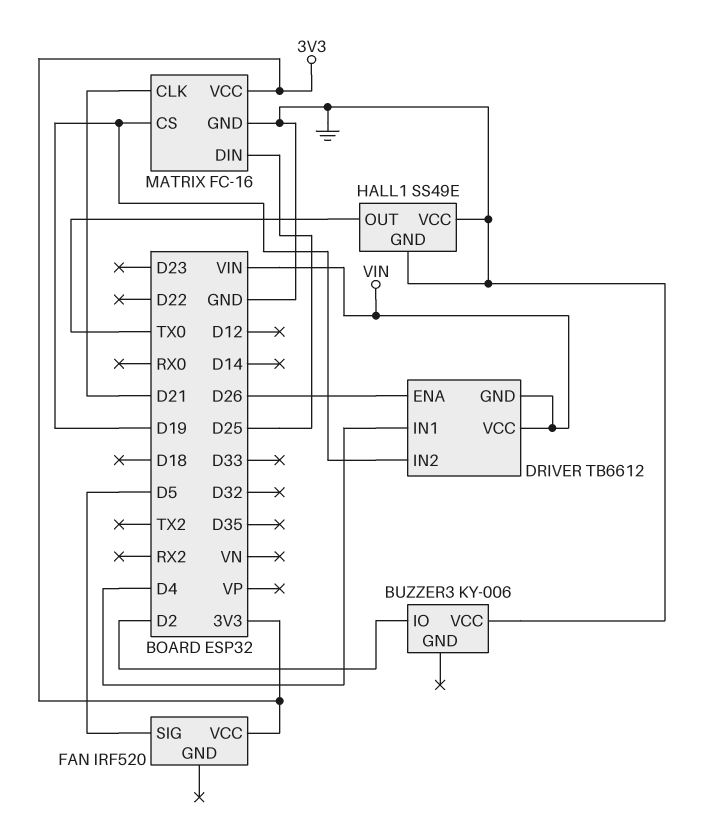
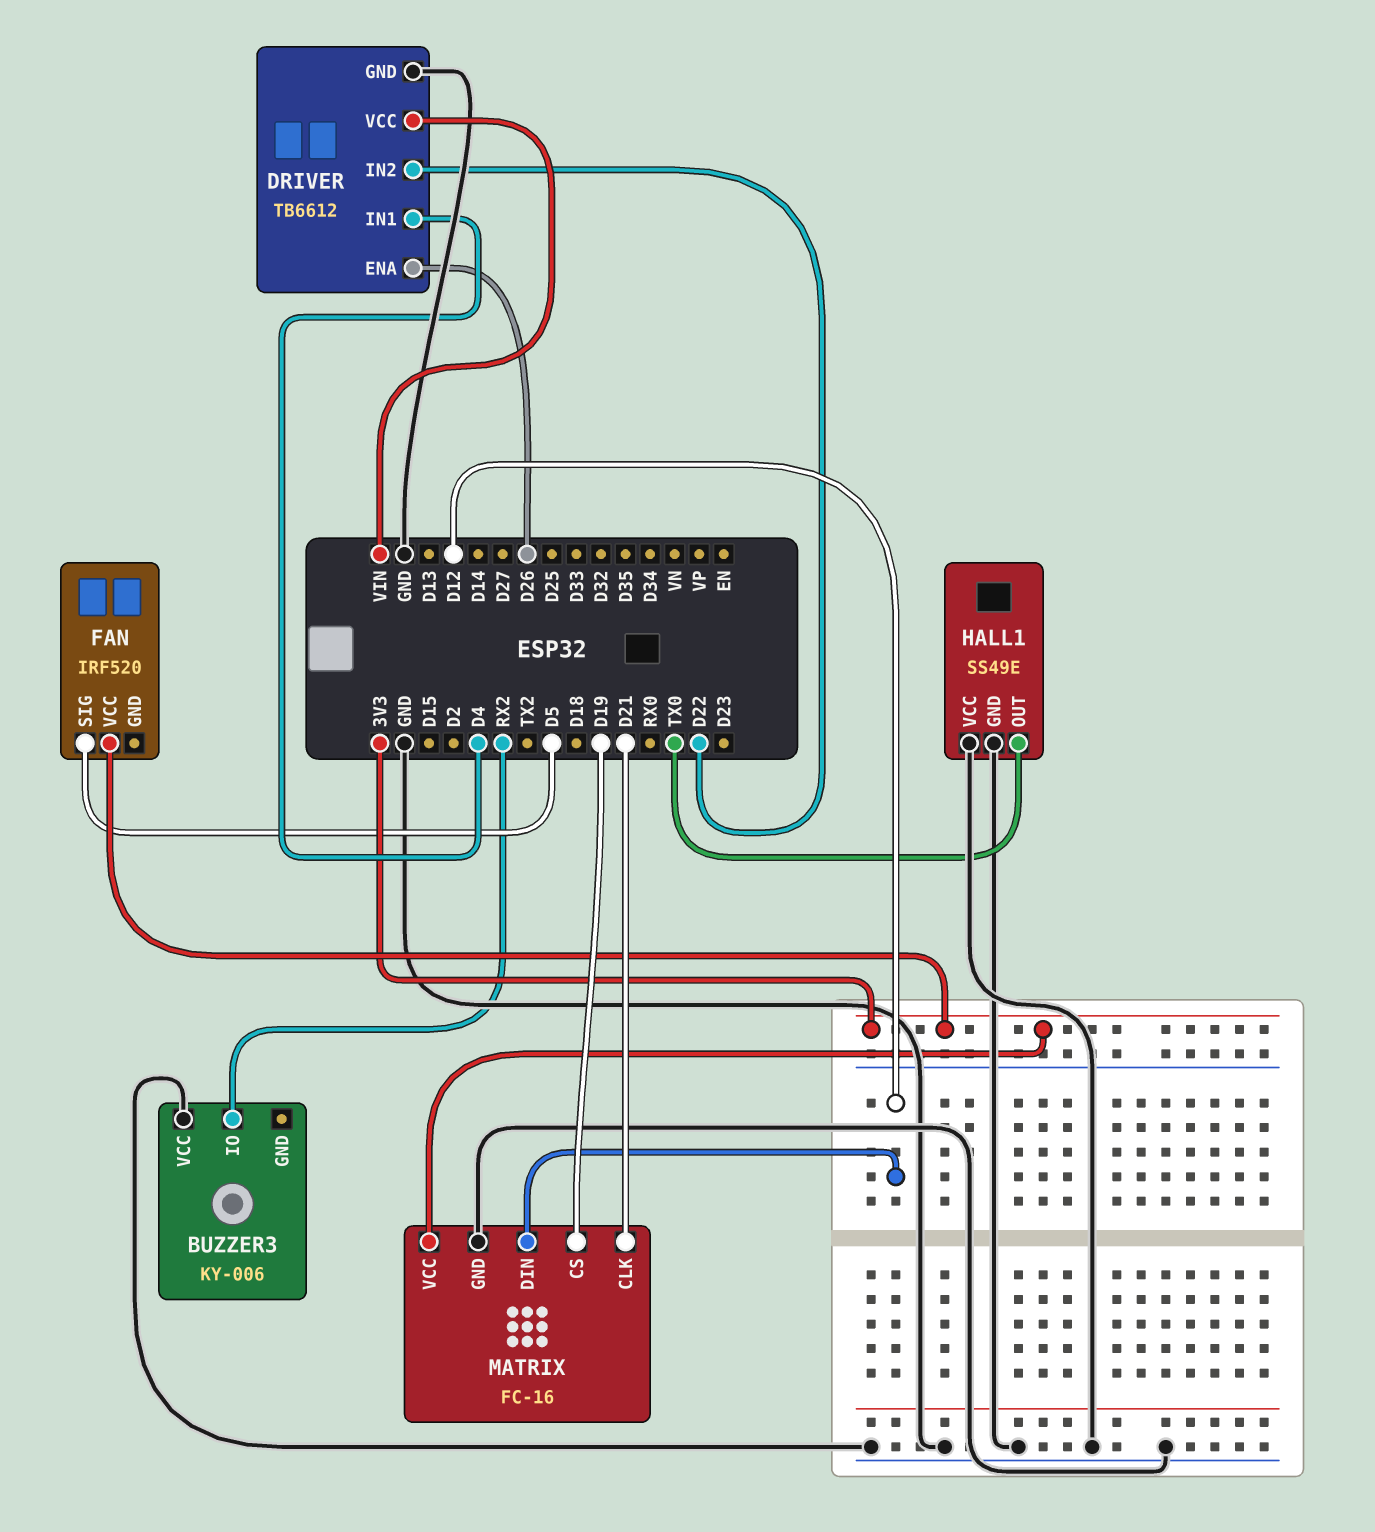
BUZZER3 pin IO: D2 -> RX2
DRIVER pin GND: VIN -> GND
DRIVER pin IN2: D19 -> D22
MATRIX pin DIN: D25 -> D12

